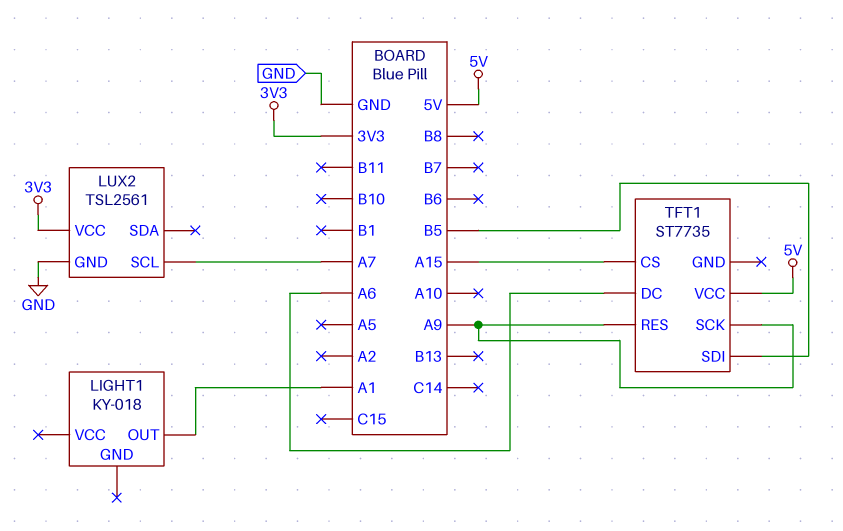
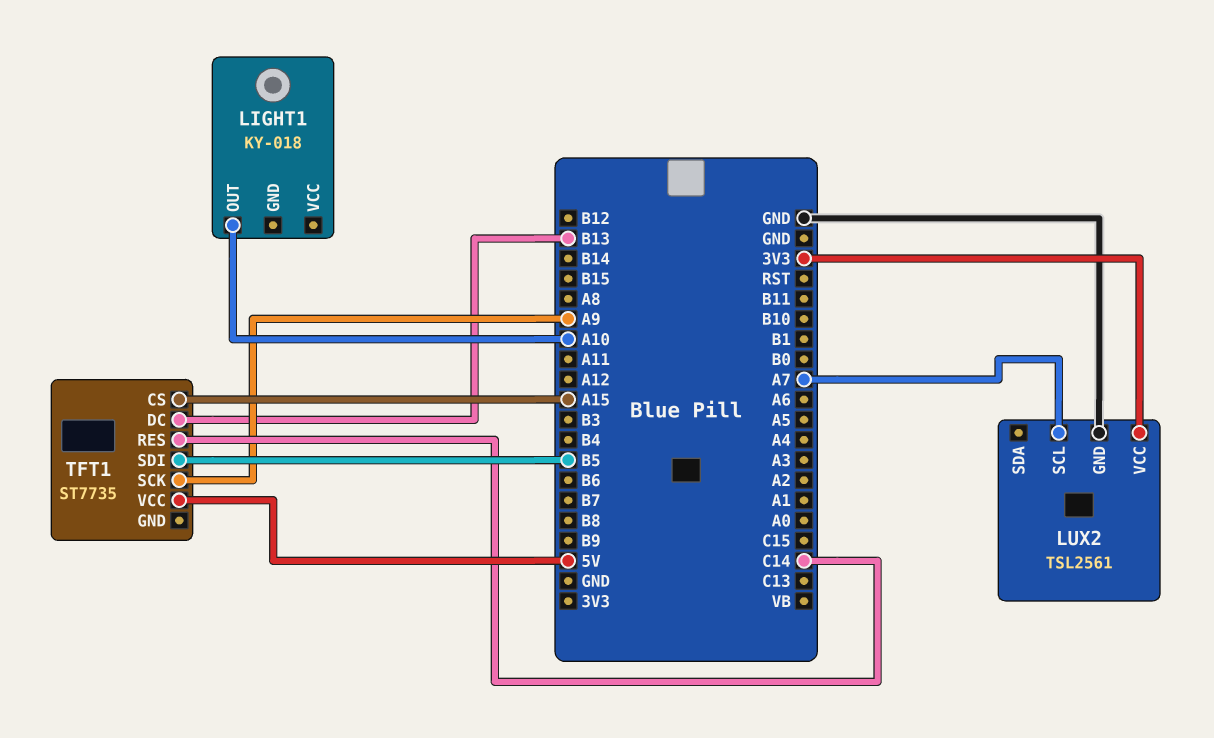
LIGHT1 pin OUT: A1 -> A10
TFT1 pin DC: A6 -> B13
TFT1 pin RES: A9 -> C14

